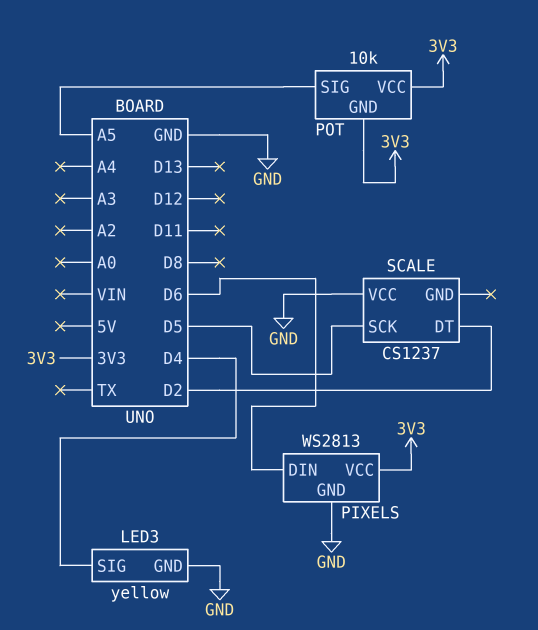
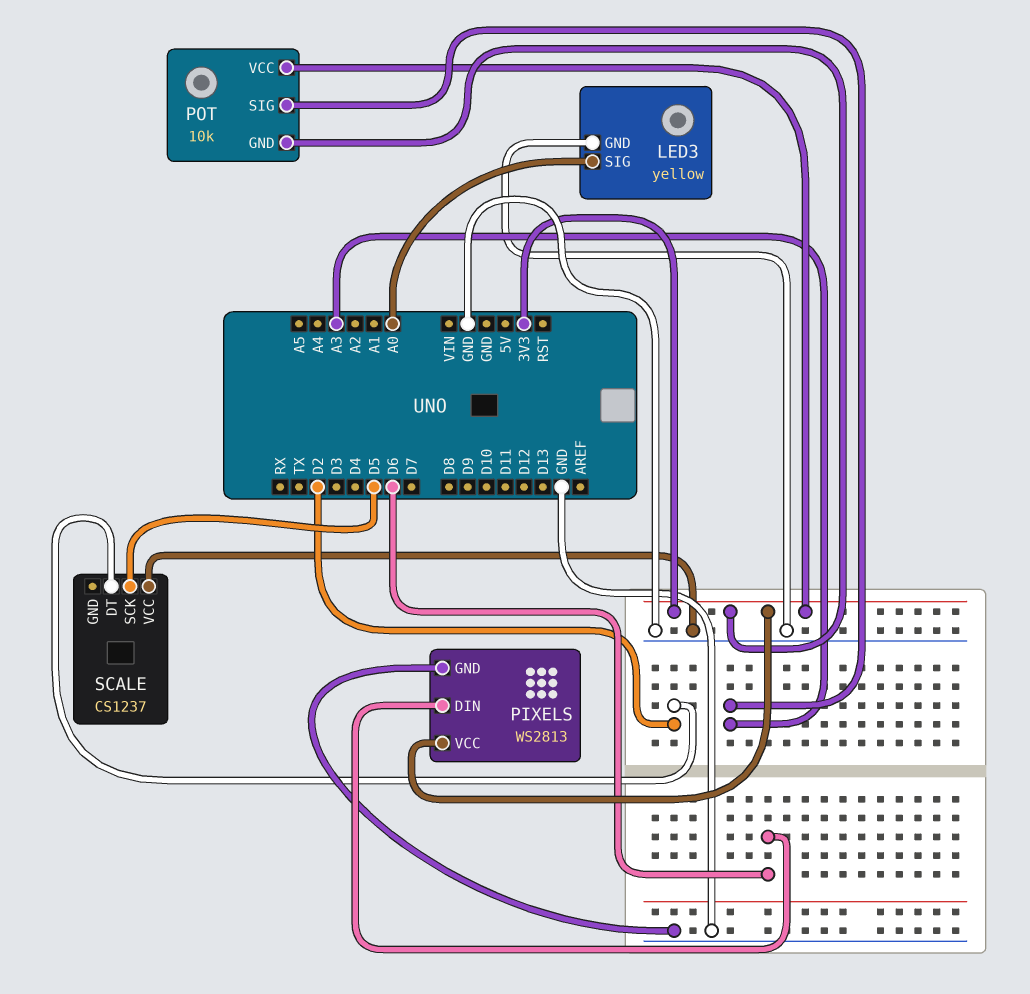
LED3 pin SIG: D4 -> A0
POT pin SIG: A5 -> A3

